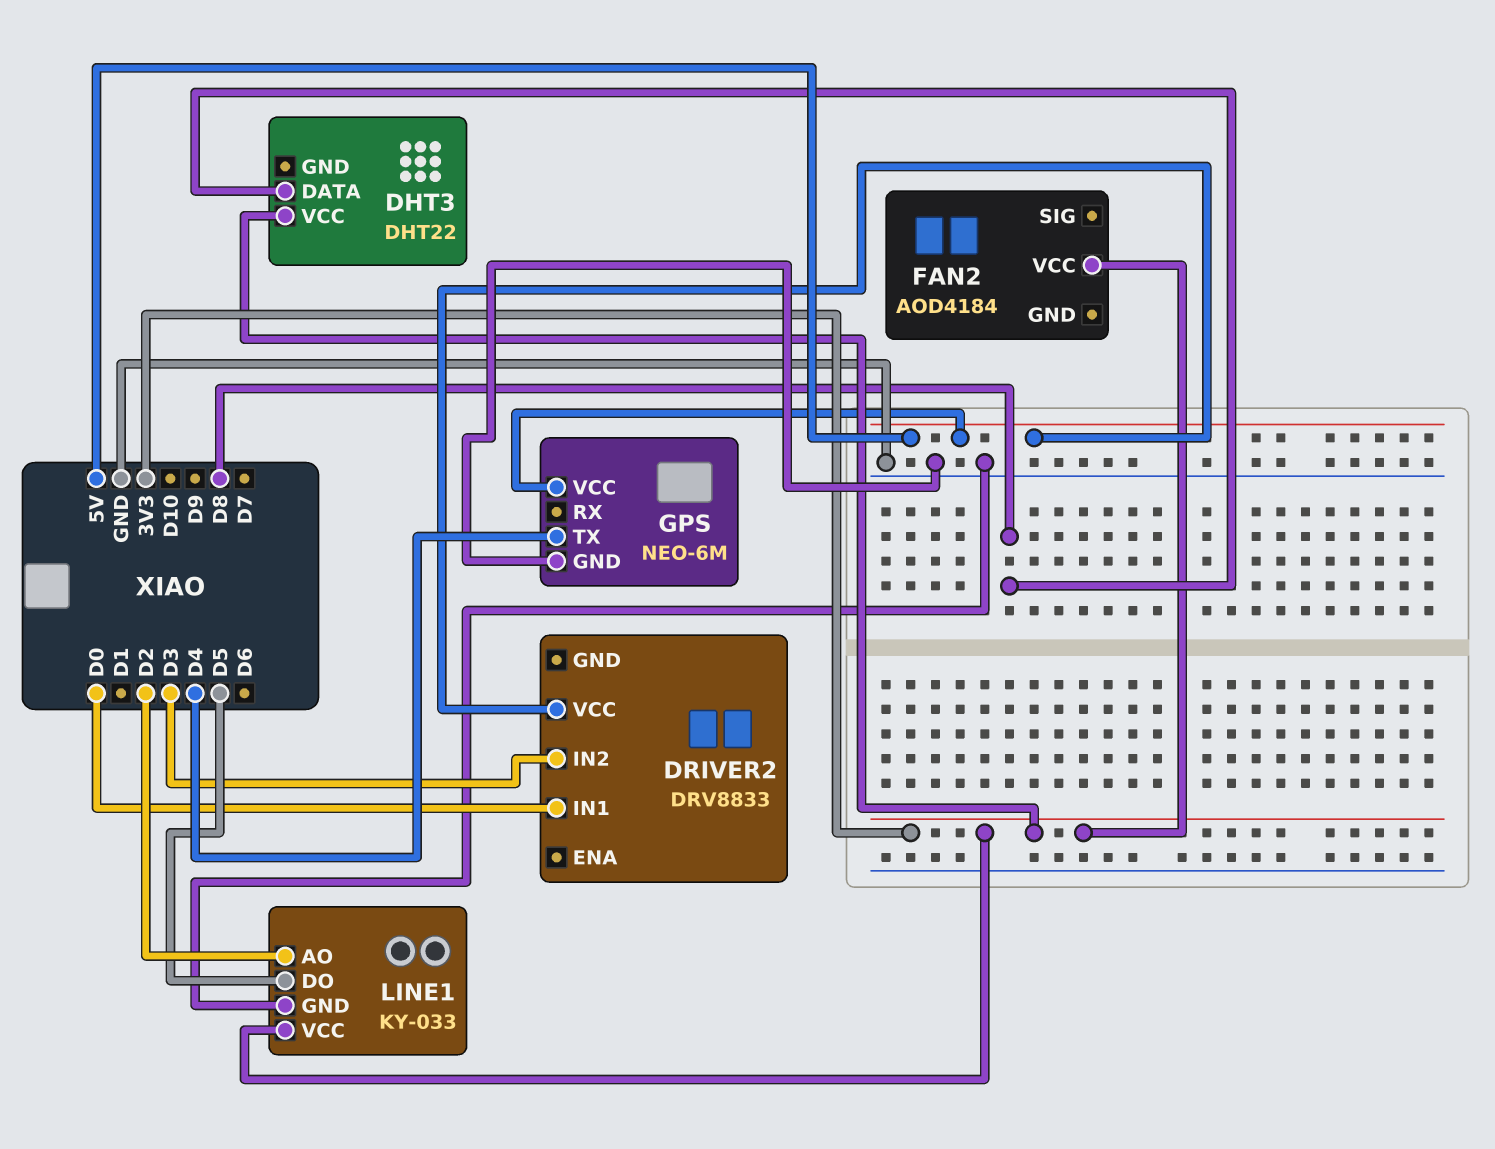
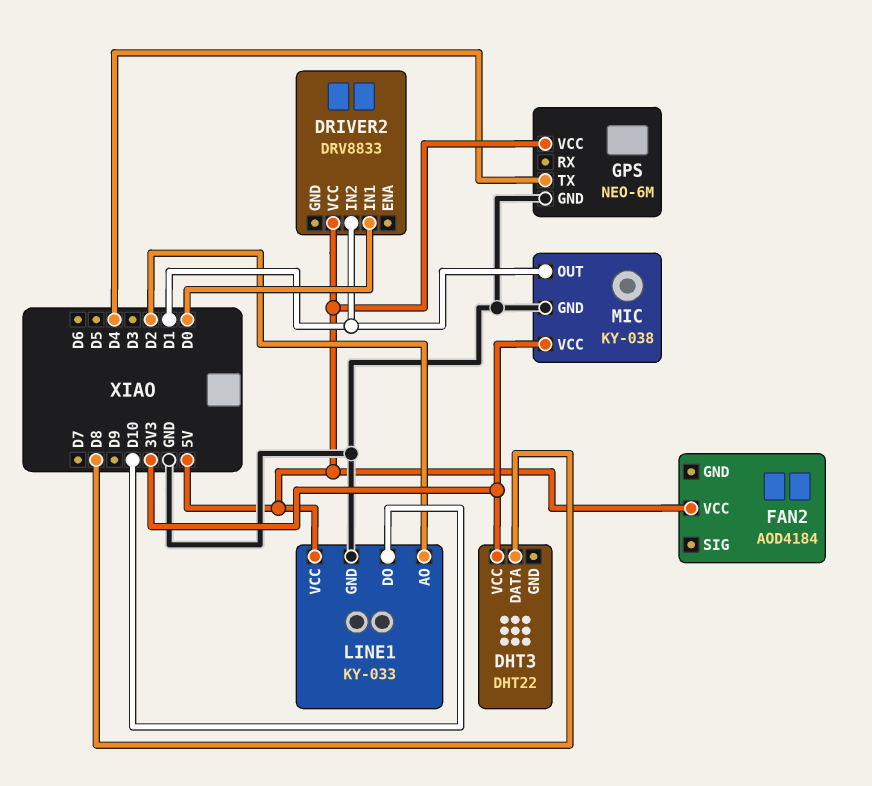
DRIVER2 pin IN2: D3 -> D1
FAN2 pin VCC: 3V3 -> 5V
LINE1 pin DO: D5 -> D10
LINE1 pin VCC: 3V3 -> 5V
MIC: none -> KY-038
MIC pin GND: none -> GND
MIC pin OUT: none -> D1
MIC pin VCC: none -> 3V3

